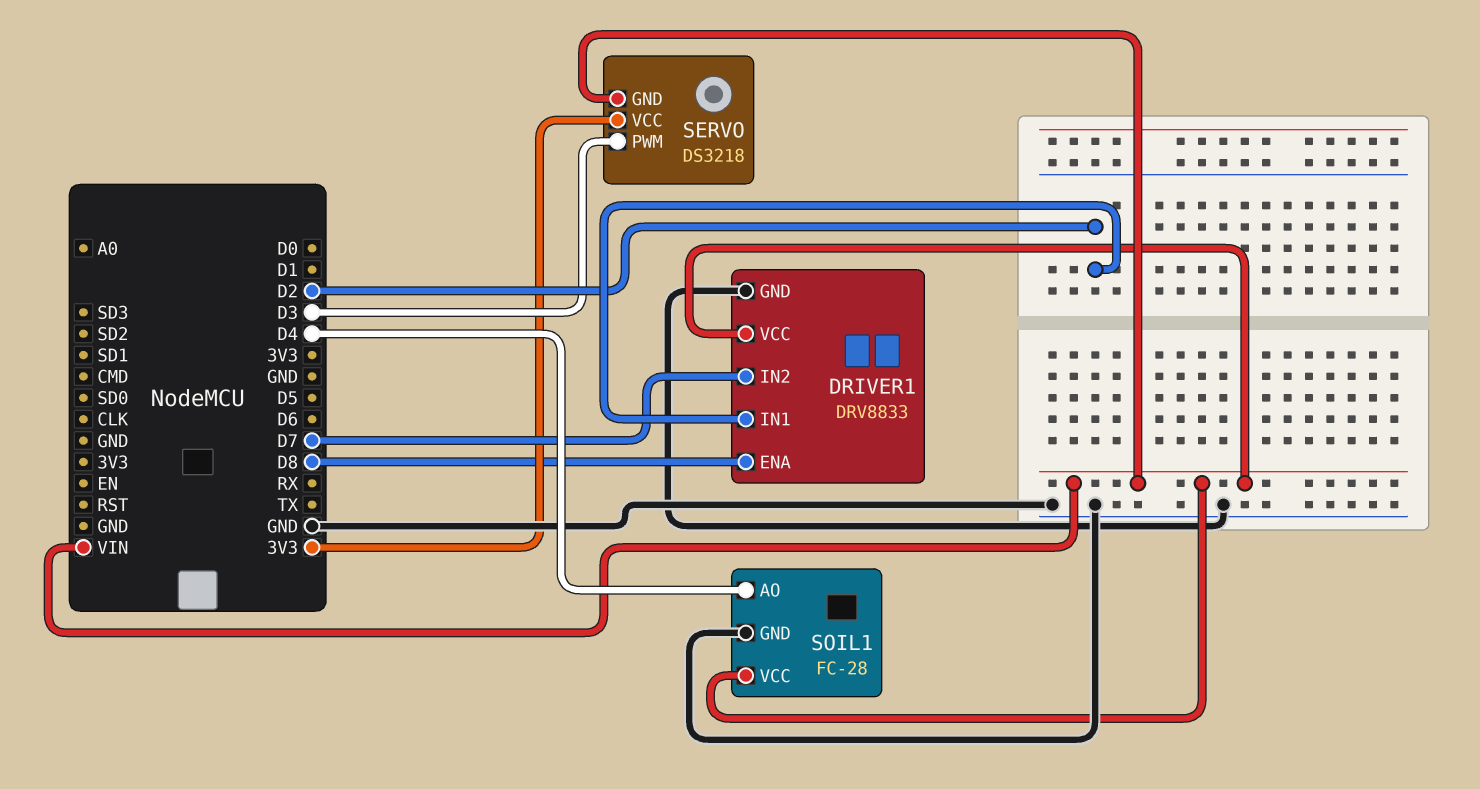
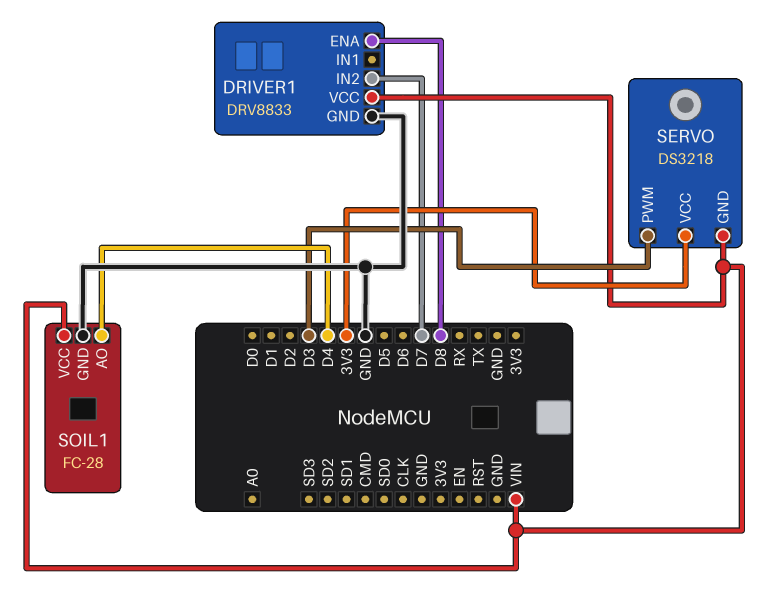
DRIVER1 pin IN1: D2 -> none

